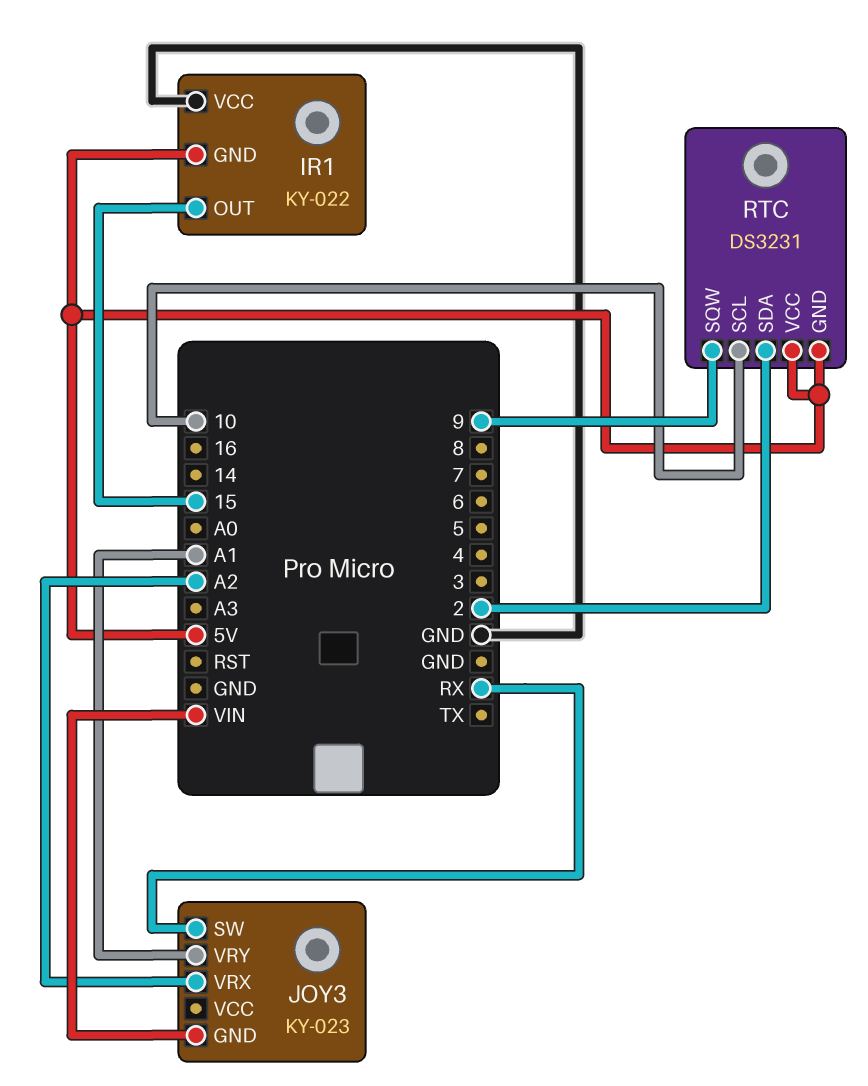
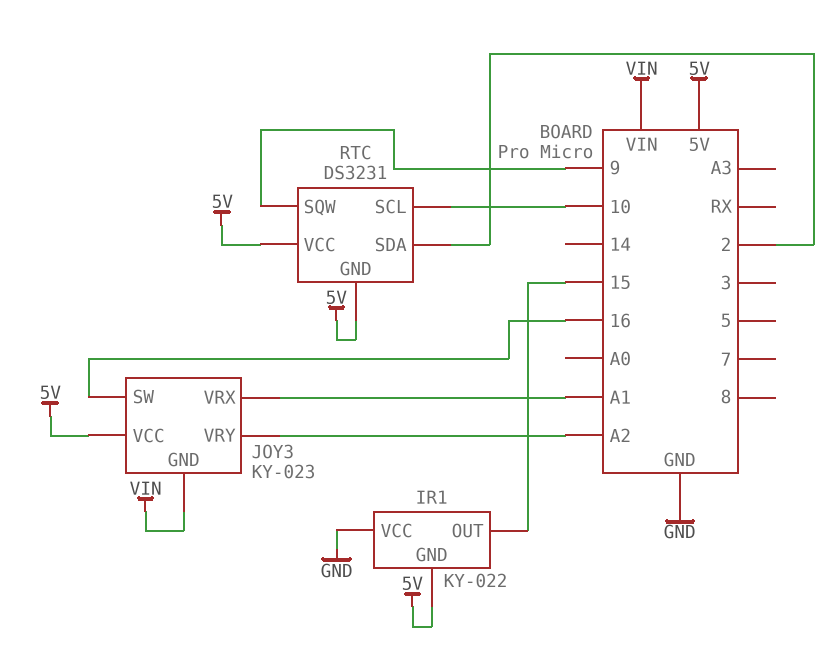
JOY3 pin SW: RX -> 16
JOY3 pin VCC: none -> 5V
JOY3 pin VRX: A2 -> A1
JOY3 pin VRY: A1 -> A2

